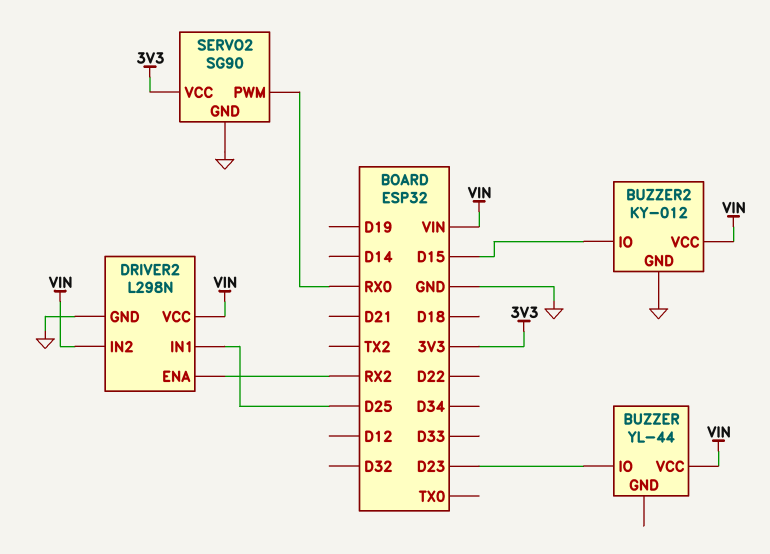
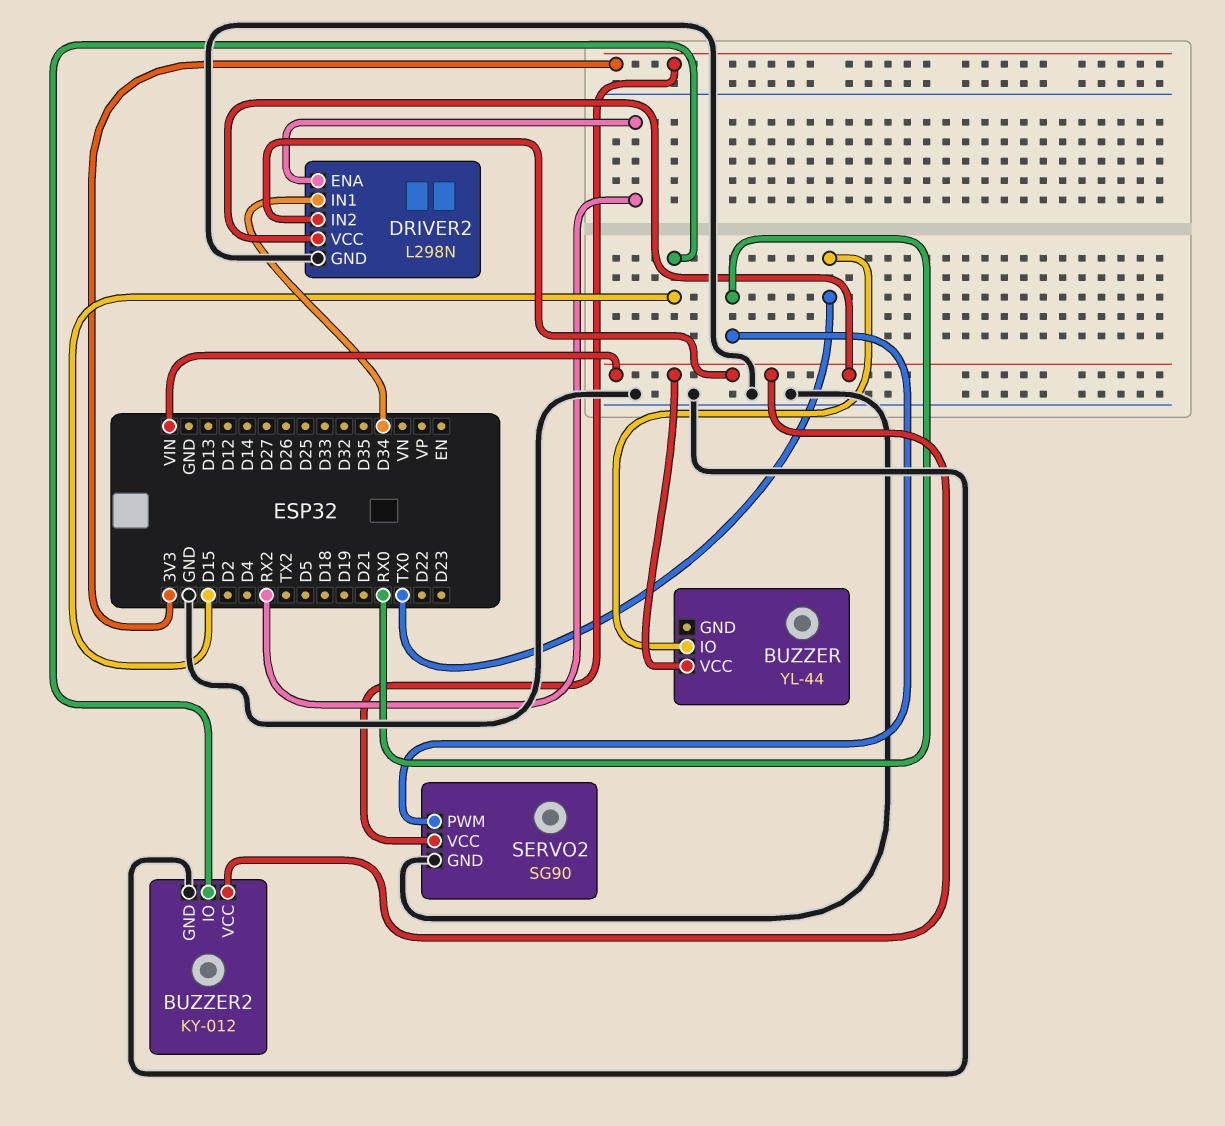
BUZZER pin IO: D23 -> TX0
DRIVER2 pin IN1: D25 -> D34

